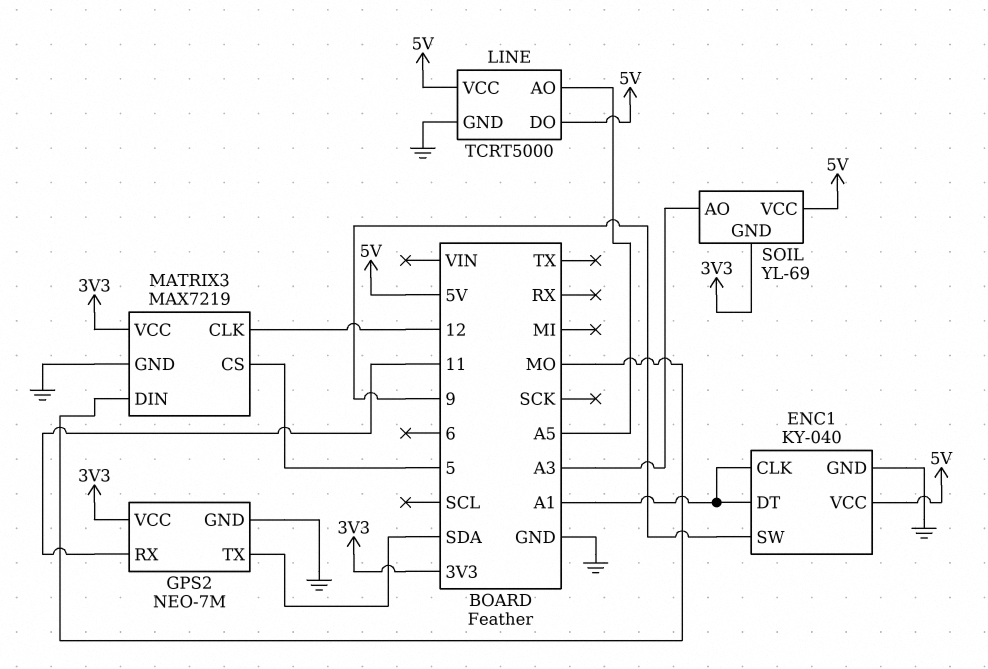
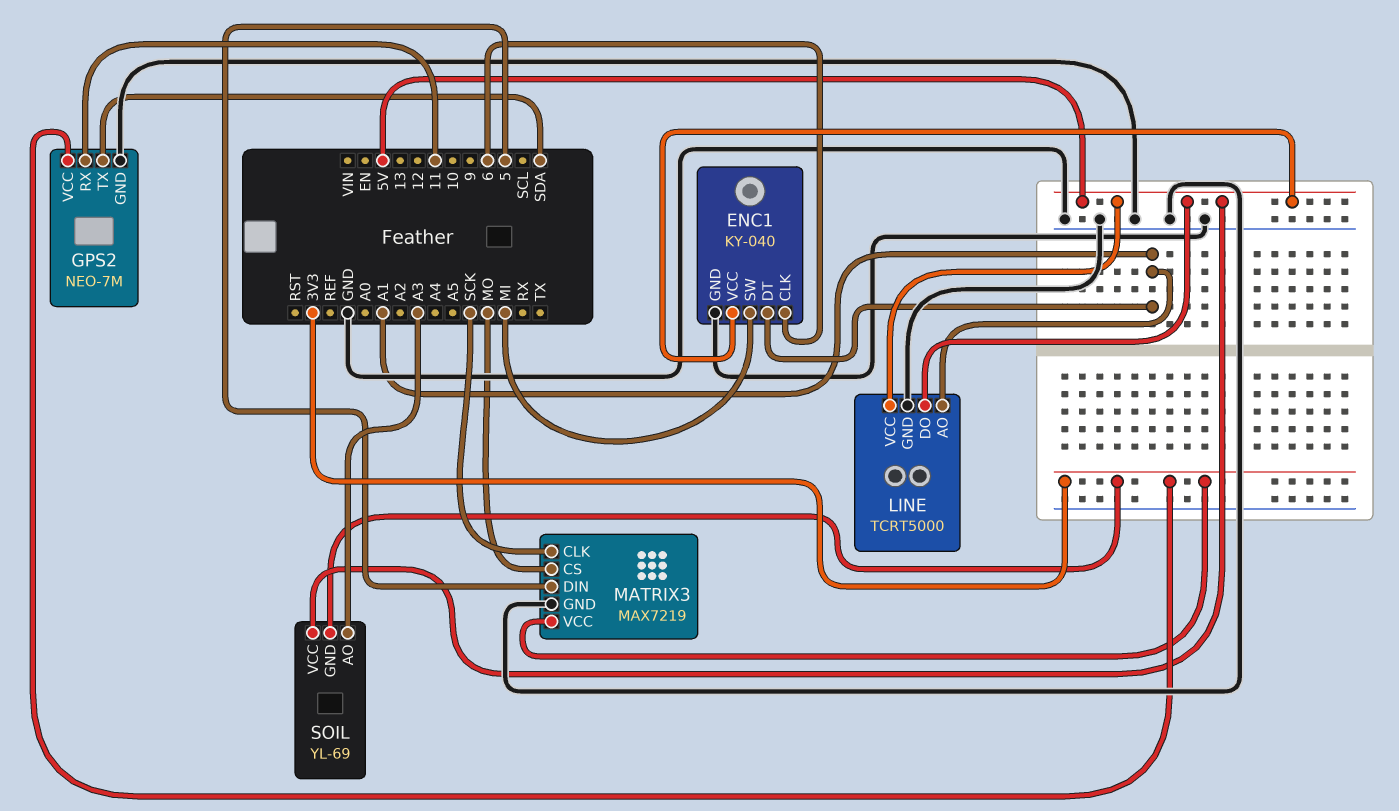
ENC1 pin CLK: A1 -> 6
ENC1 pin SW: 9 -> MI
LINE pin AO: A5 -> A1
MATRIX3 pin CLK: 12 -> SCK
MATRIX3 pin CS: 5 -> MO
MATRIX3 pin DIN: MO -> 5

